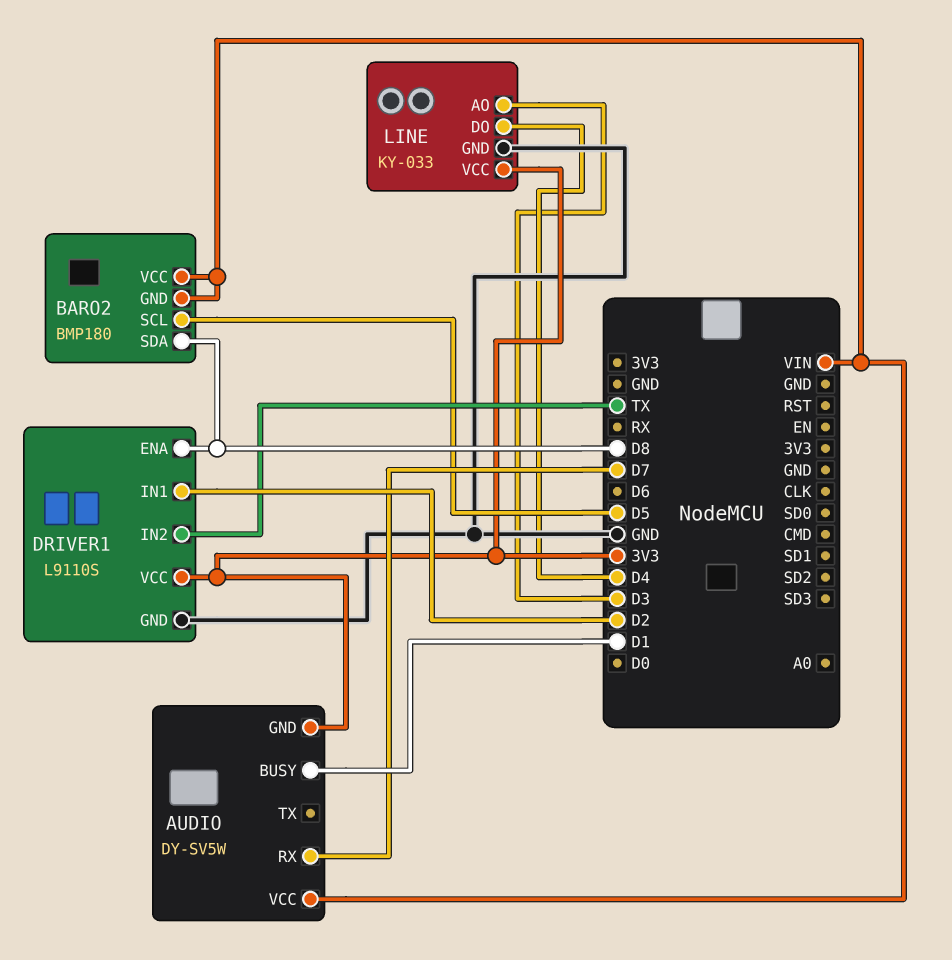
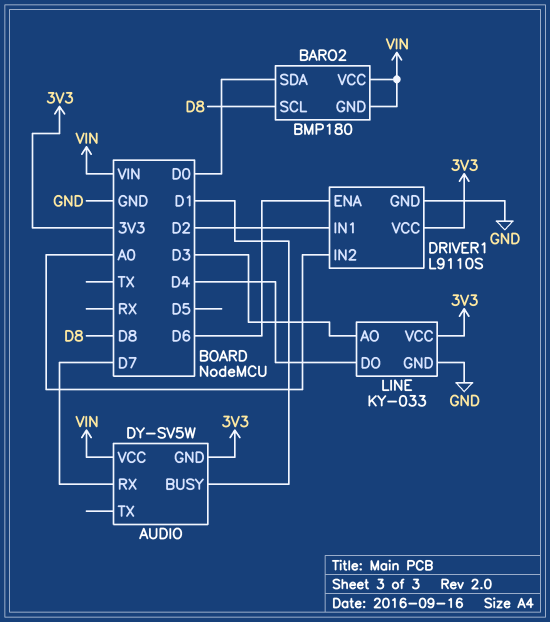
BARO2 pin SCL: D5 -> D8
BARO2 pin SDA: D8 -> D0
DRIVER1 pin ENA: D8 -> D6
DRIVER1 pin IN2: TX -> A0

